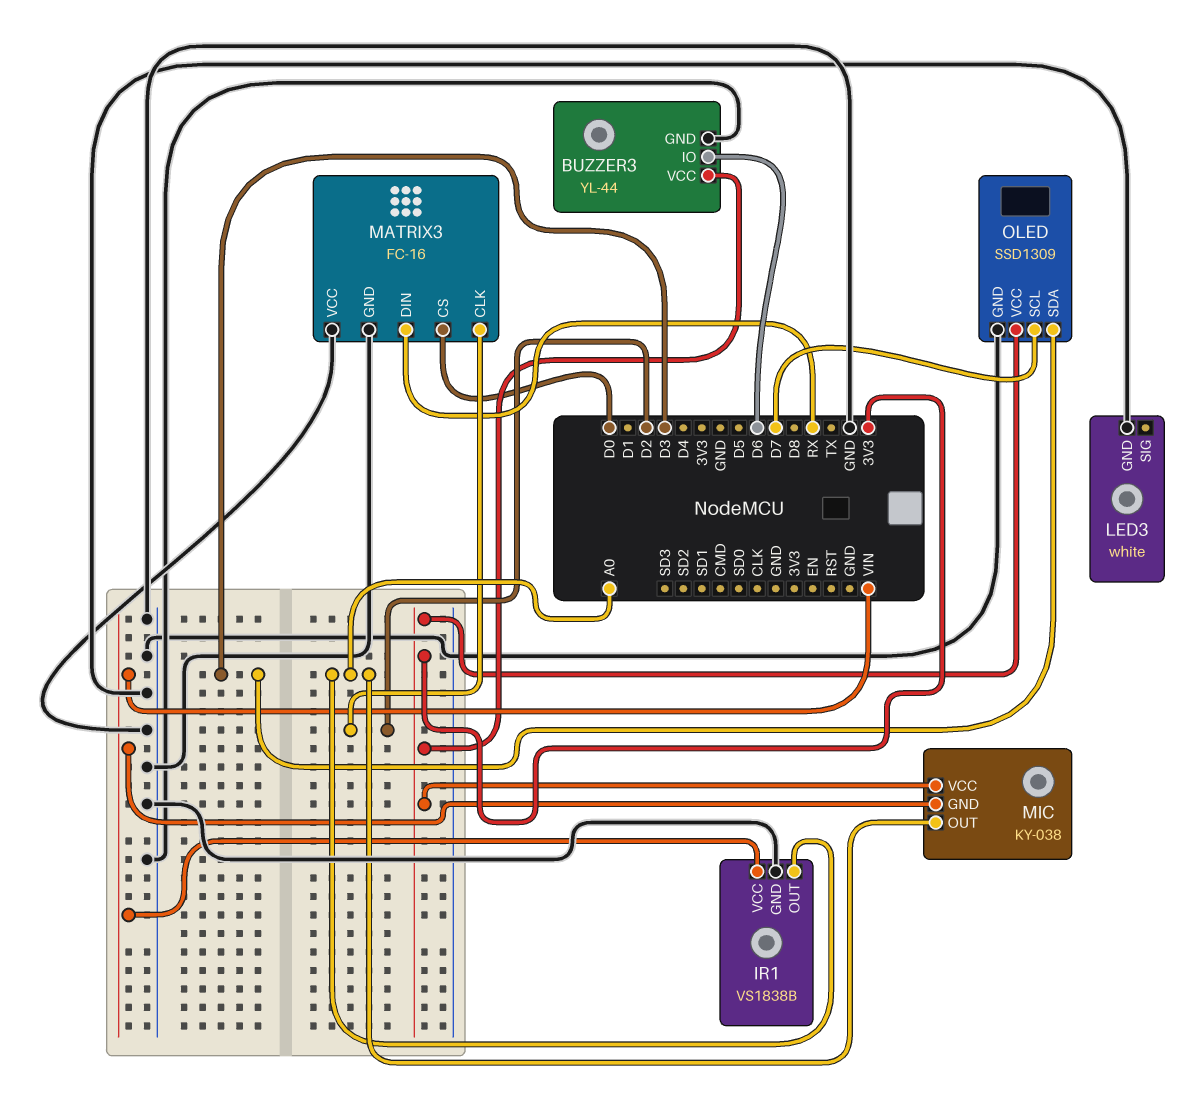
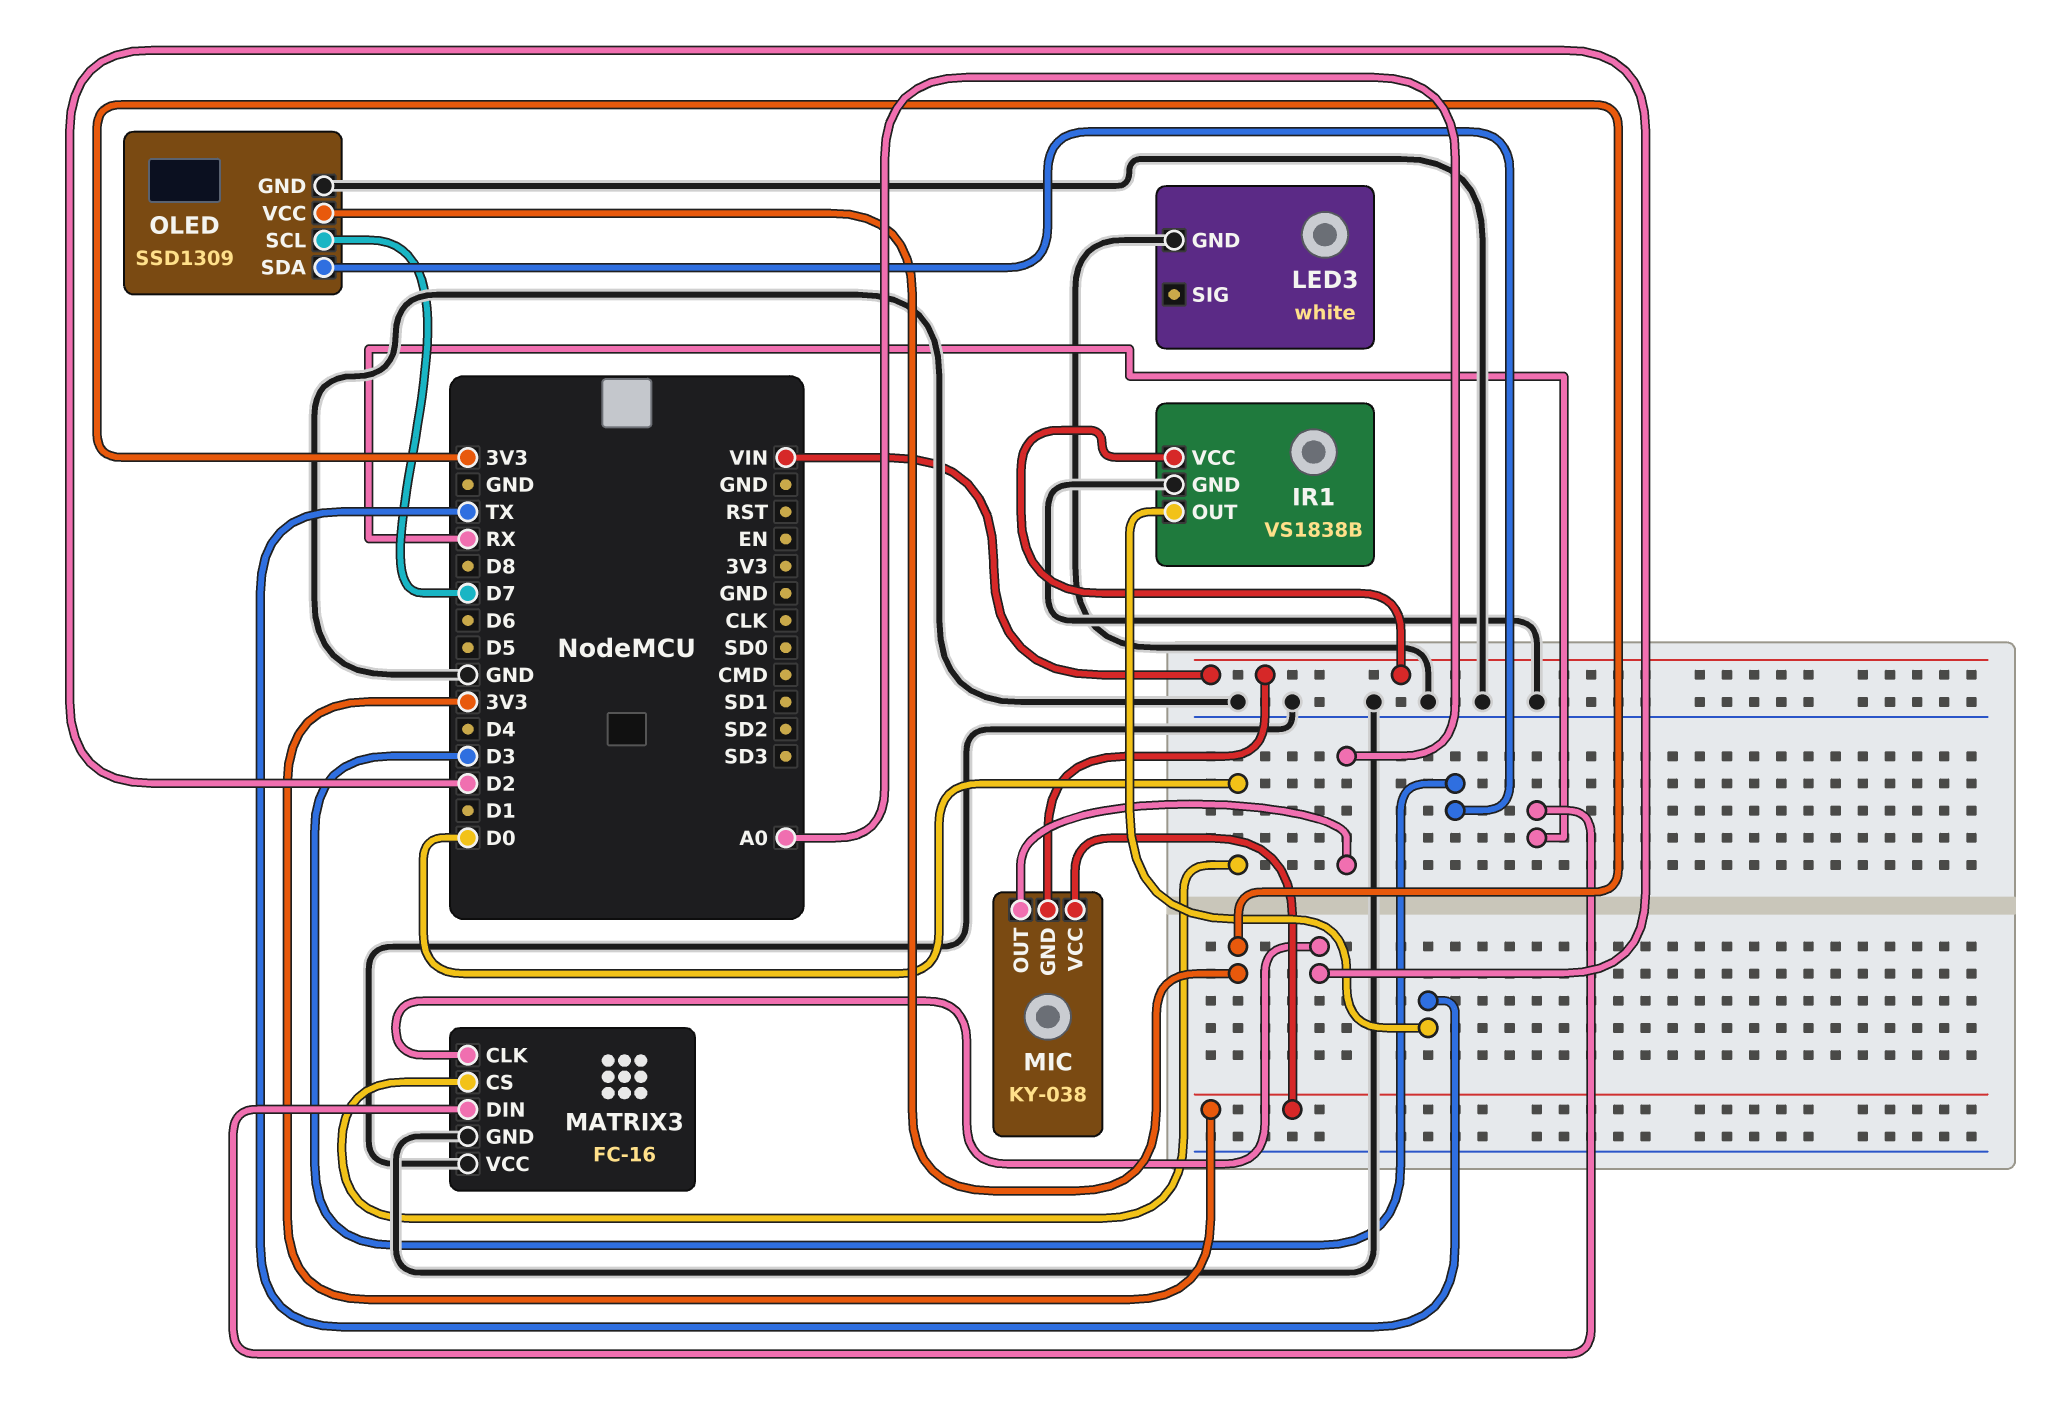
BUZZER3: YL-44 -> none
BUZZER3 pin GND: GND -> none
BUZZER3 pin IO: D6 -> none
BUZZER3 pin VCC: 3V3 -> none
IR1 pin OUT: A0 -> TX

